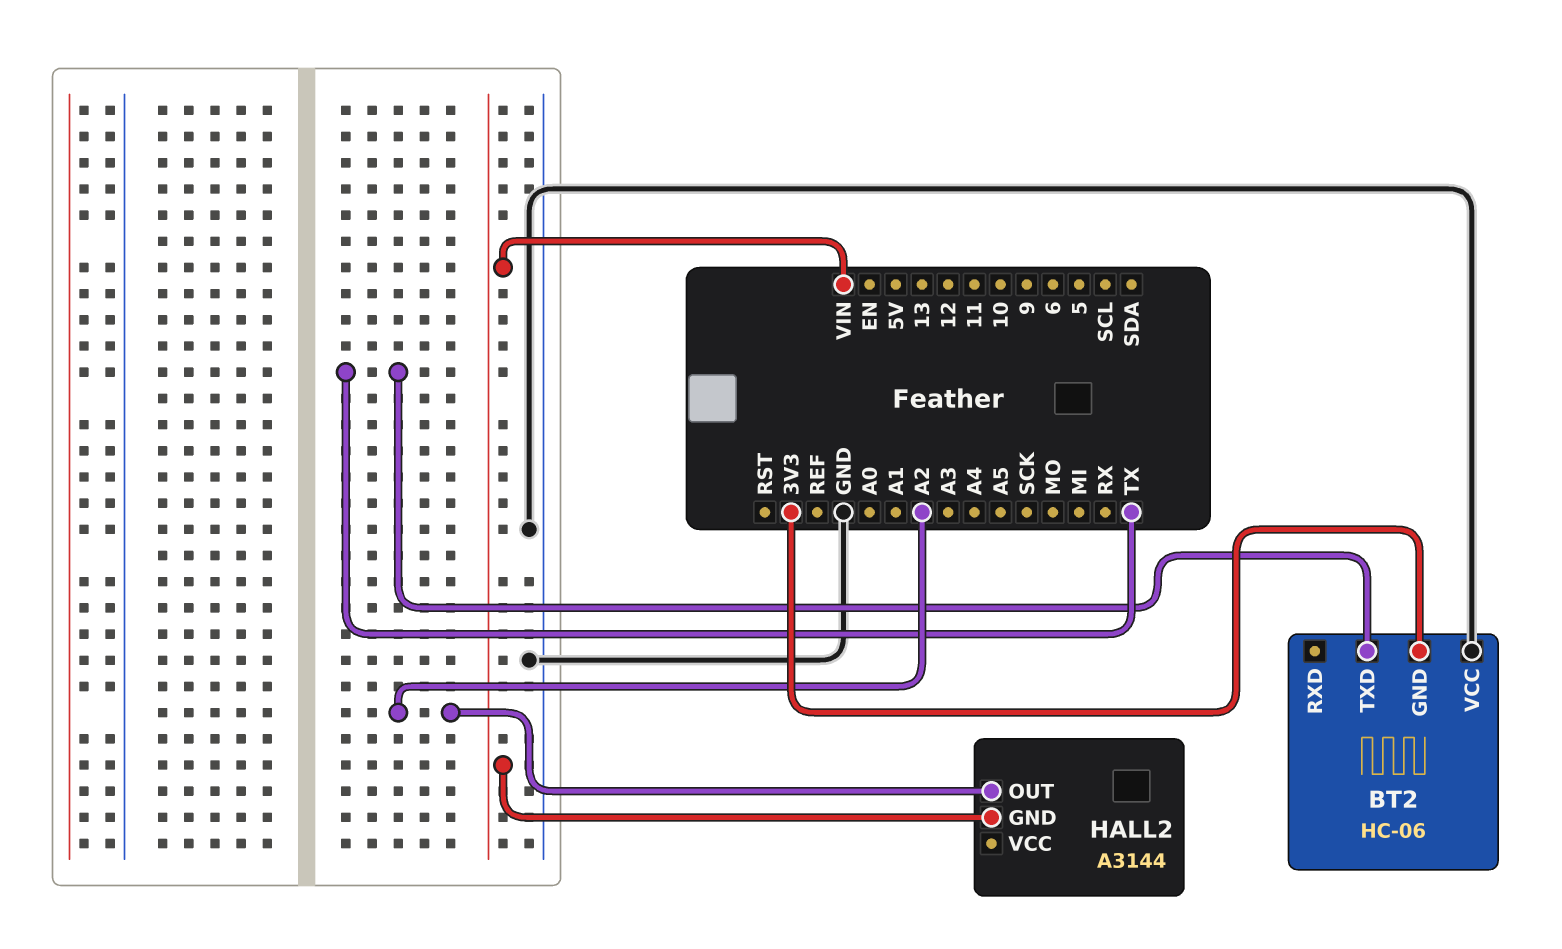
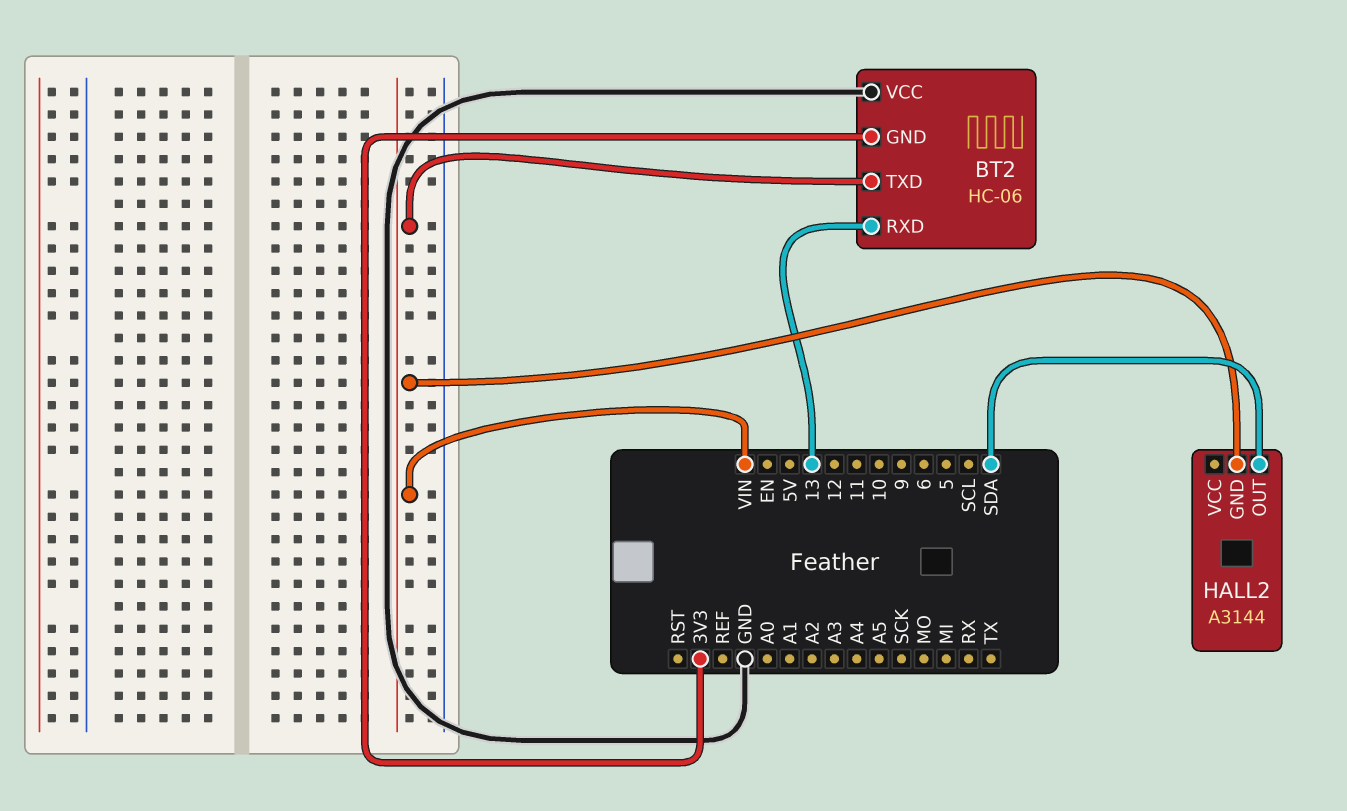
BT2 pin RXD: none -> 13
BT2 pin TXD: TX -> VIN
HALL2 pin OUT: A2 -> SDA

